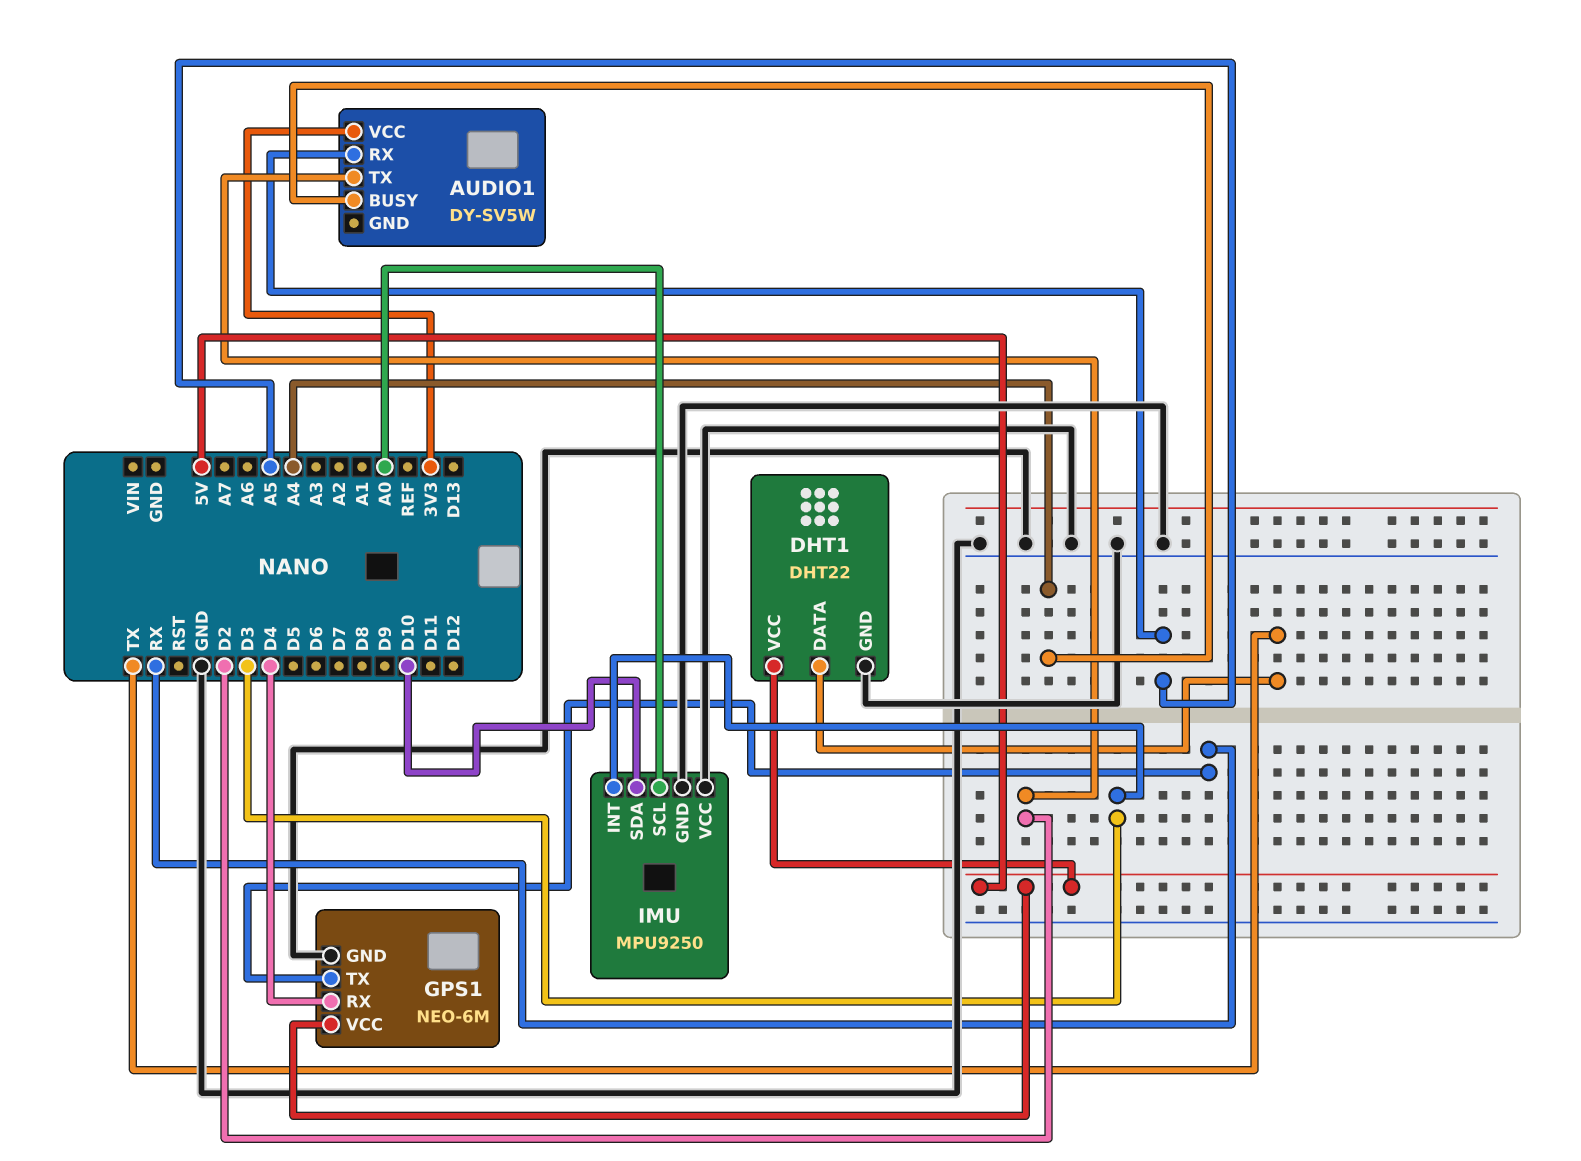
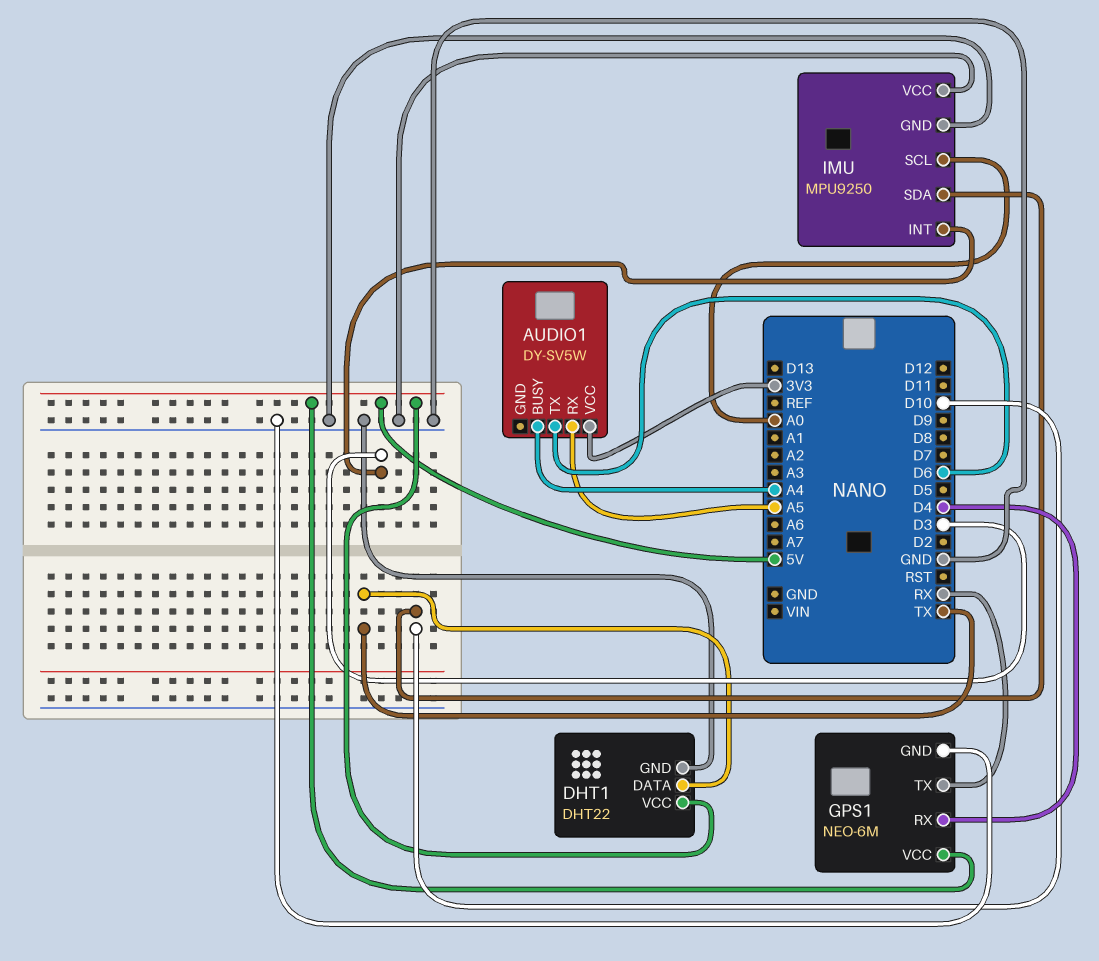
AUDIO1 pin TX: D2 -> D6

